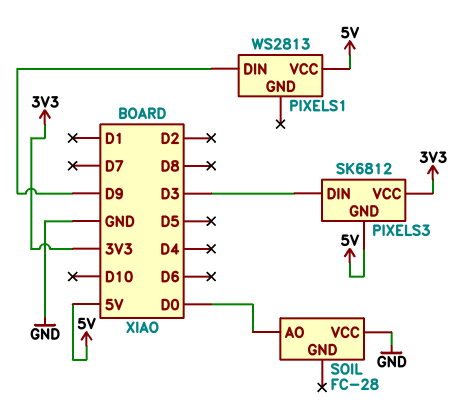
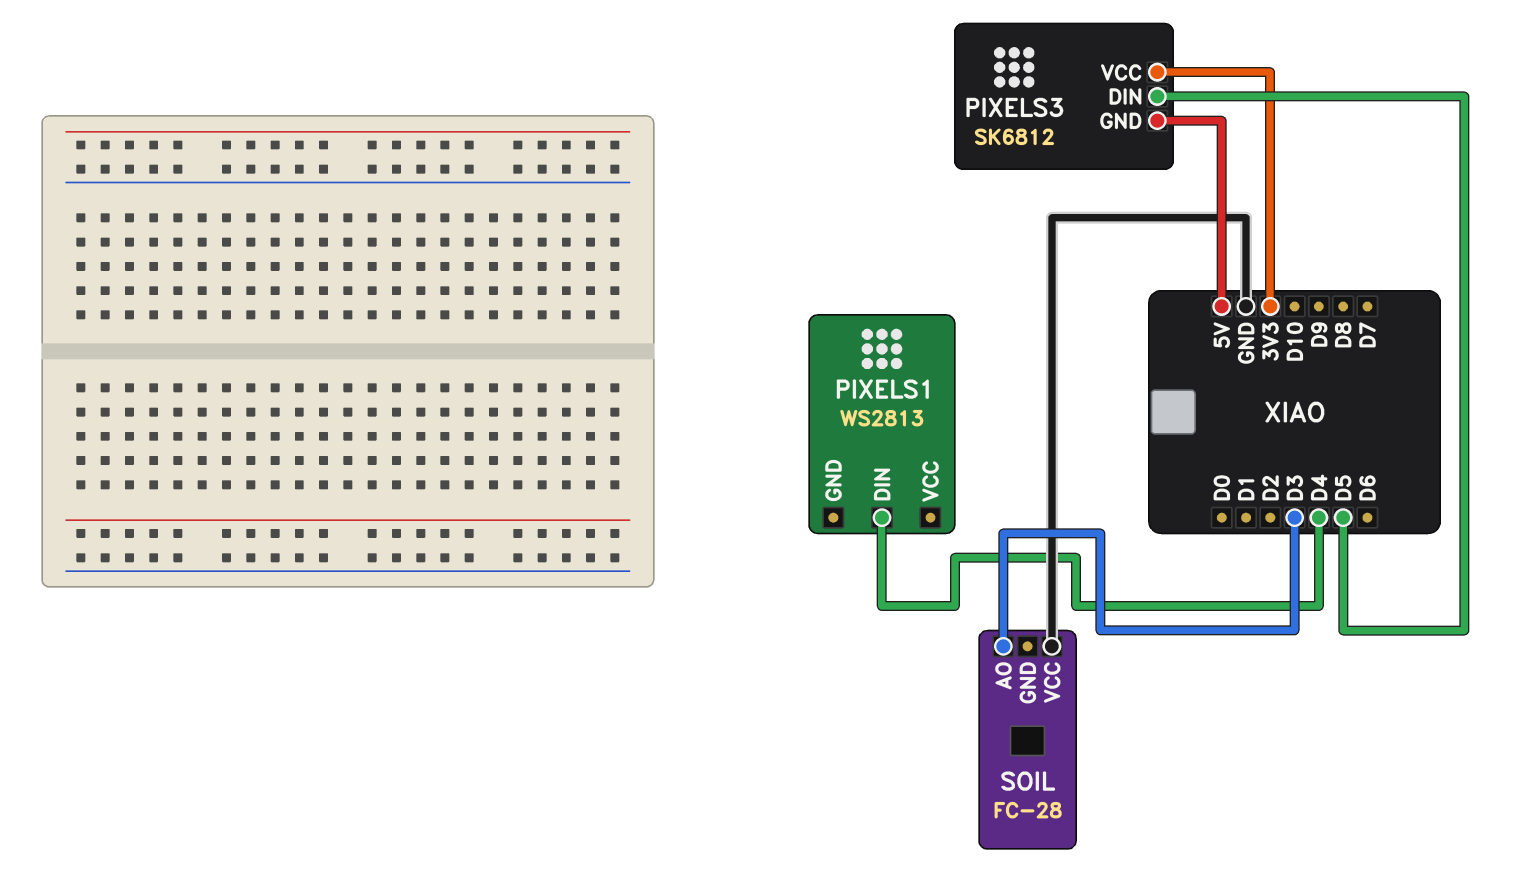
PIXELS1 pin DIN: D9 -> D4
PIXELS1 pin VCC: 5V -> none
PIXELS3 pin DIN: D3 -> D5
SOIL pin AO: D0 -> D3

